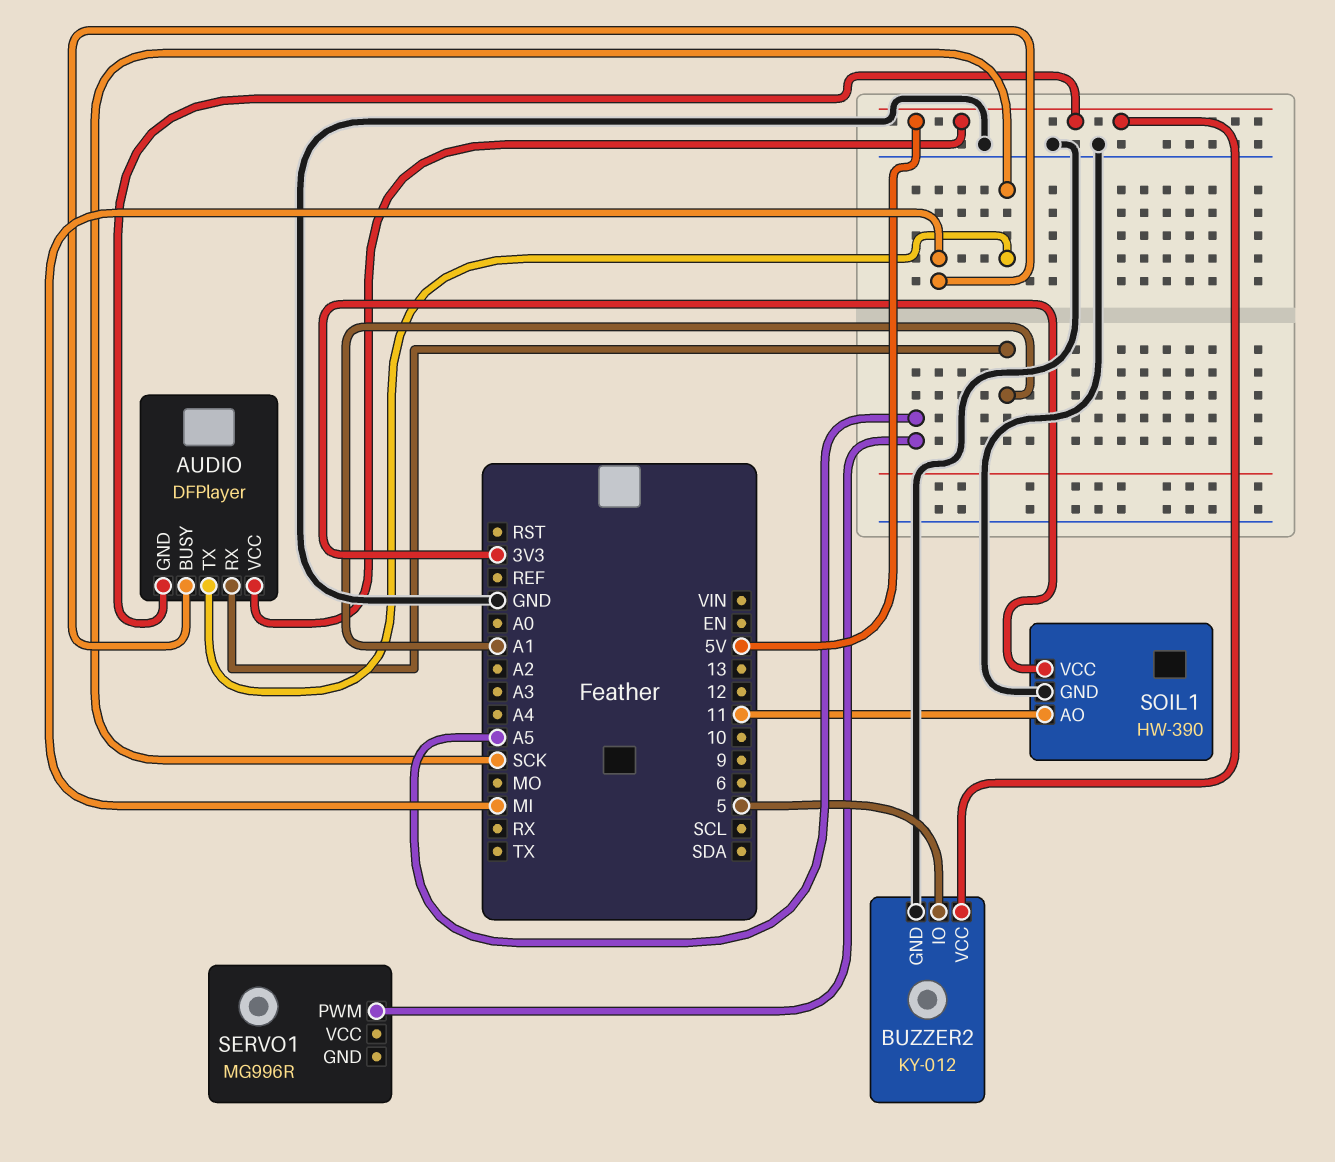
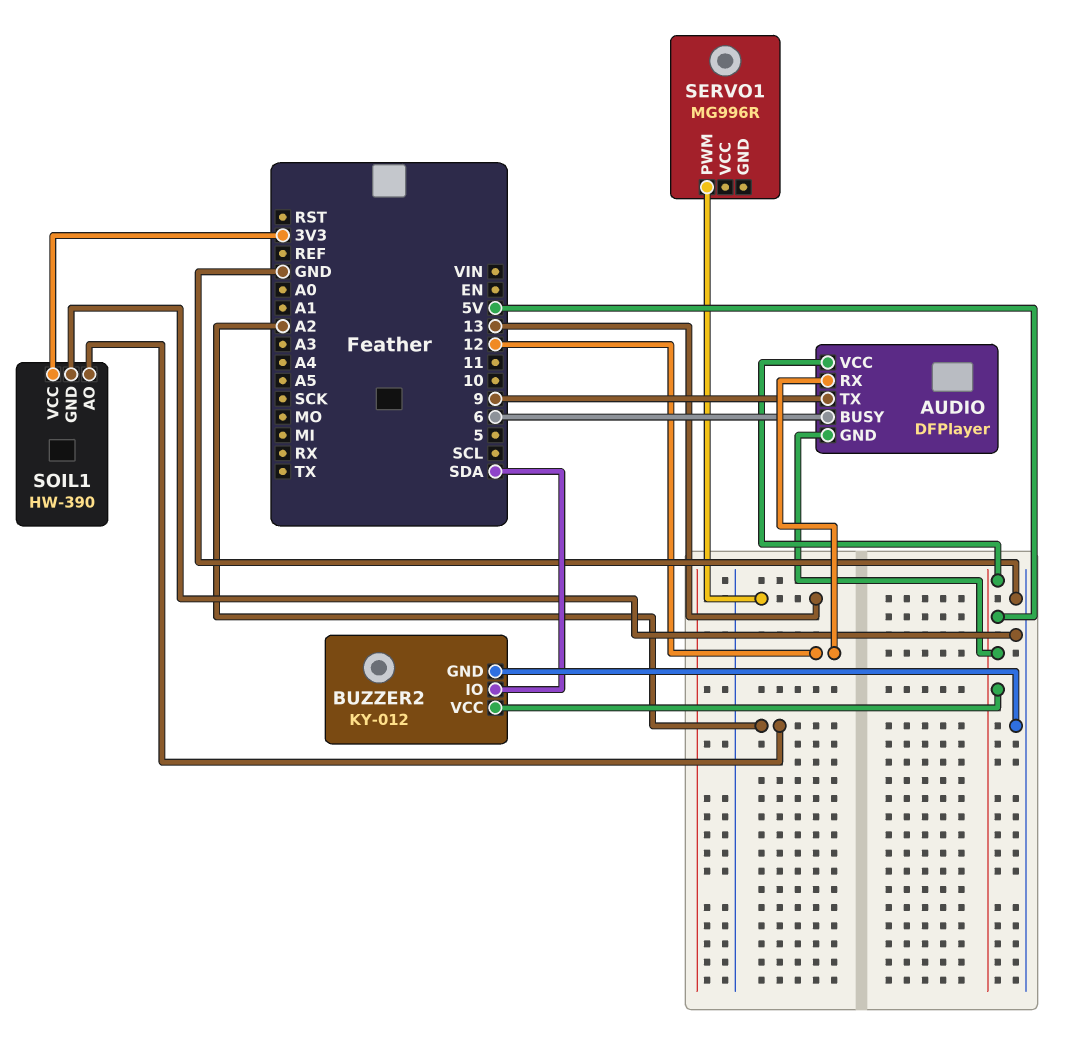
AUDIO pin BUSY: MI -> 6
AUDIO pin RX: A1 -> 12
AUDIO pin TX: SCK -> 9
BUZZER2 pin IO: 5 -> SDA
SERVO1 pin PWM: A5 -> 13
SOIL1 pin AO: 11 -> A2

